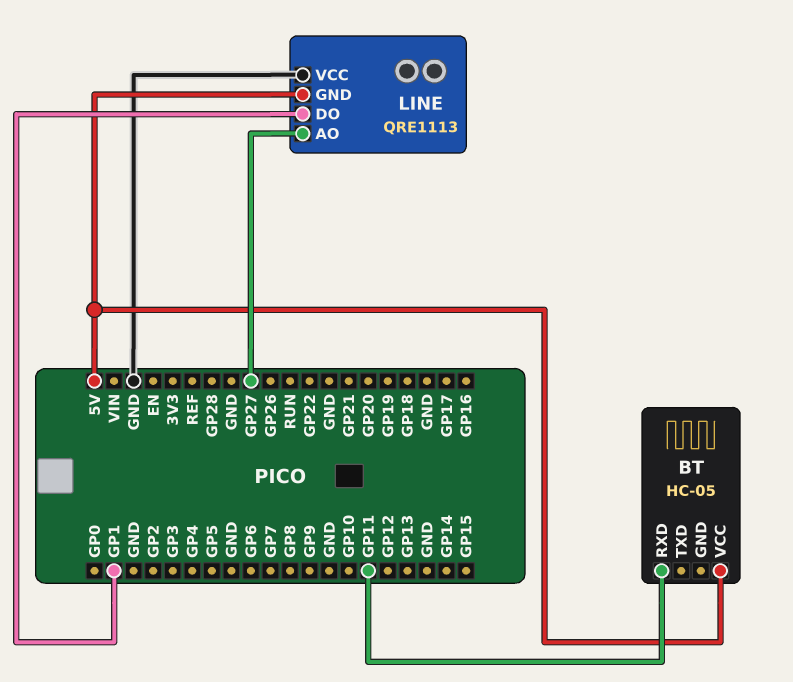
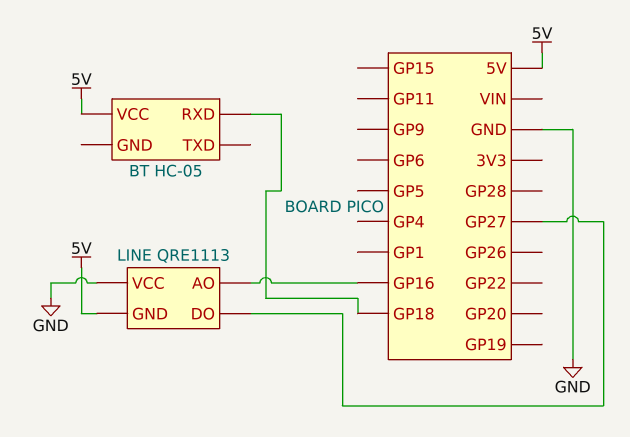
BT pin RXD: GP11 -> GP18
LINE pin AO: GP27 -> GP16
LINE pin DO: GP1 -> GP27

